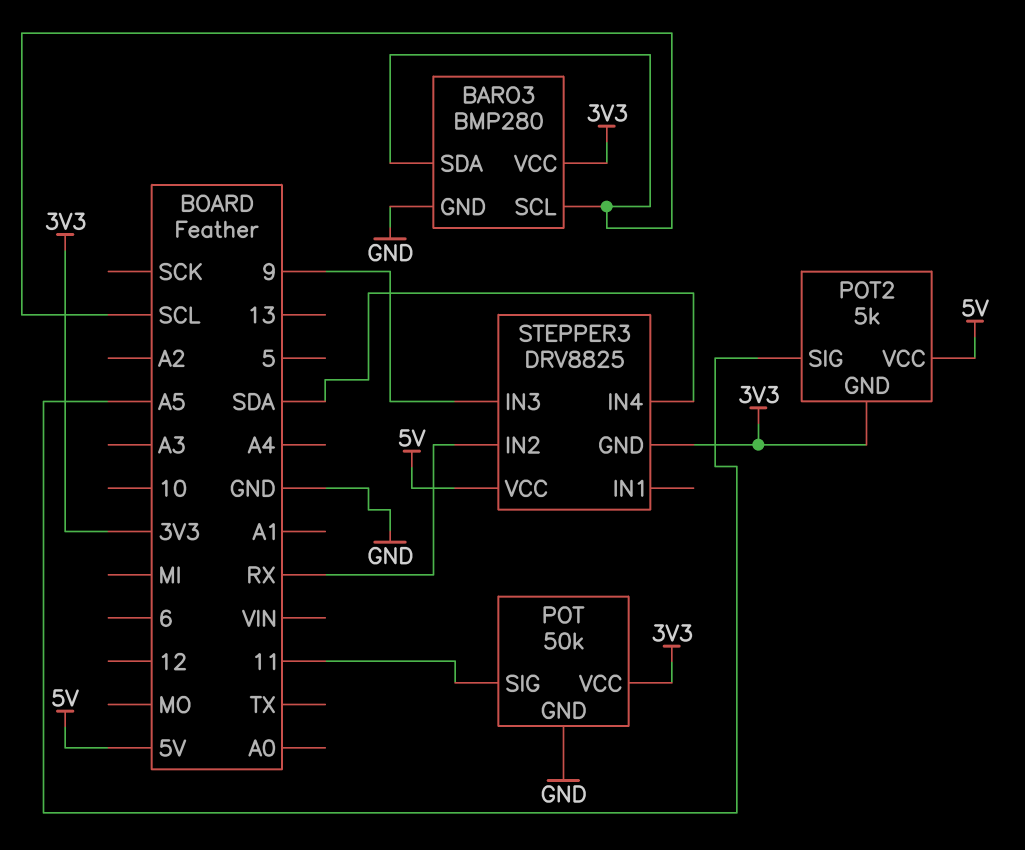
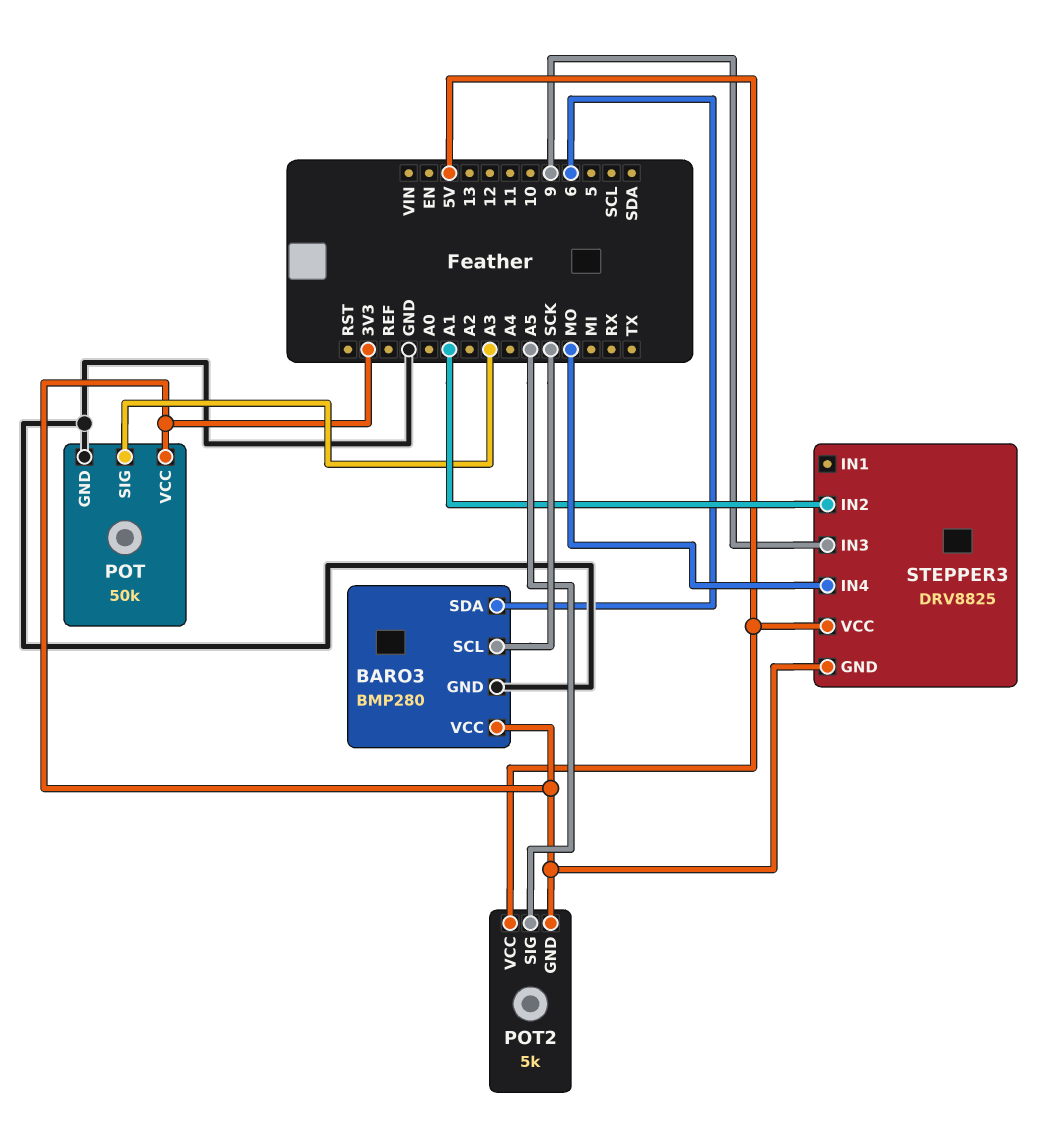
BARO3 pin SCL: SCL -> SCK
BARO3 pin SDA: SCL -> 6
POT pin SIG: 11 -> A3
STEPPER3 pin IN2: RX -> A1
STEPPER3 pin IN4: SDA -> MO

